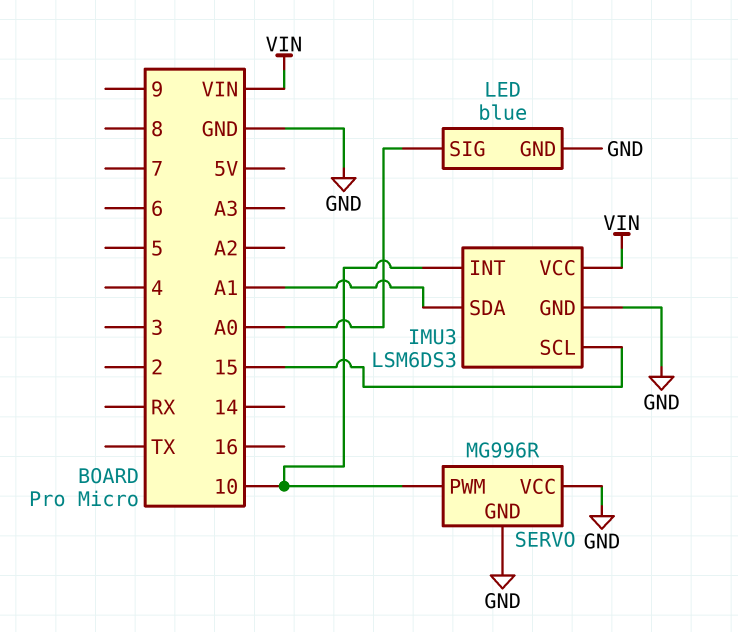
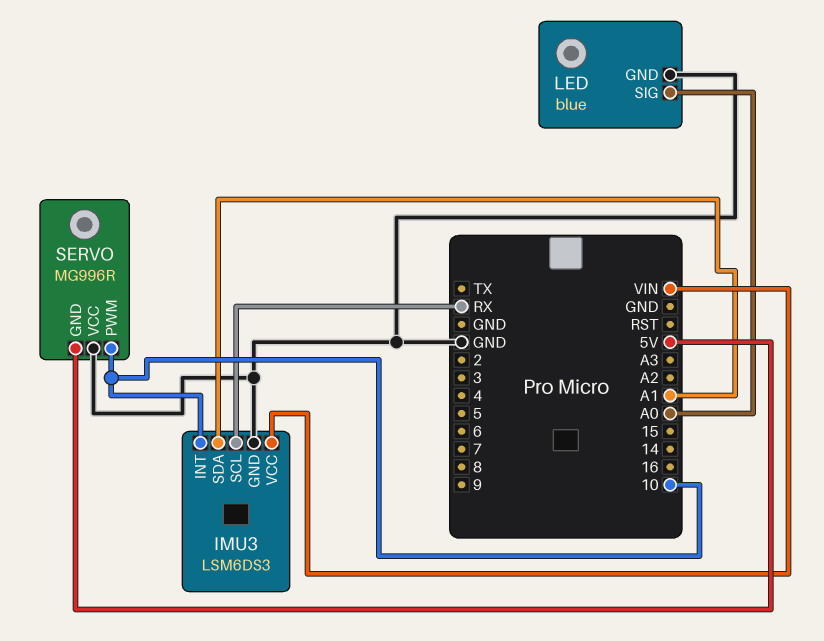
IMU3 pin SCL: 15 -> RX
SERVO pin GND: GND -> 5V

